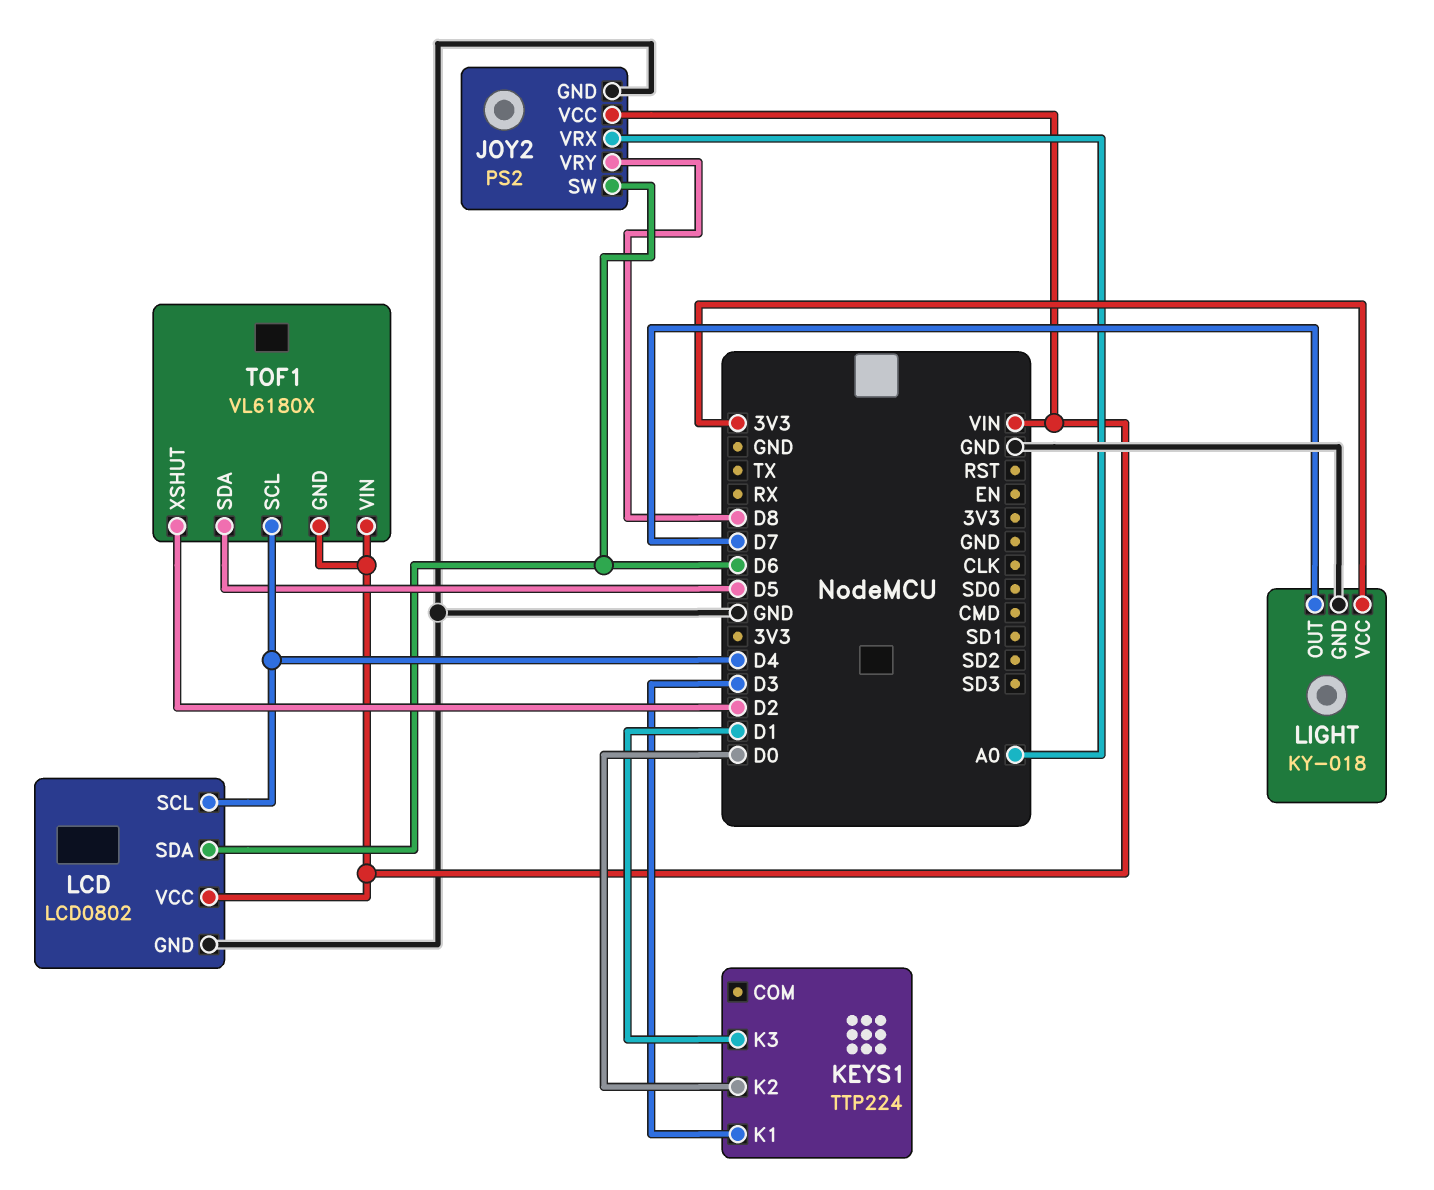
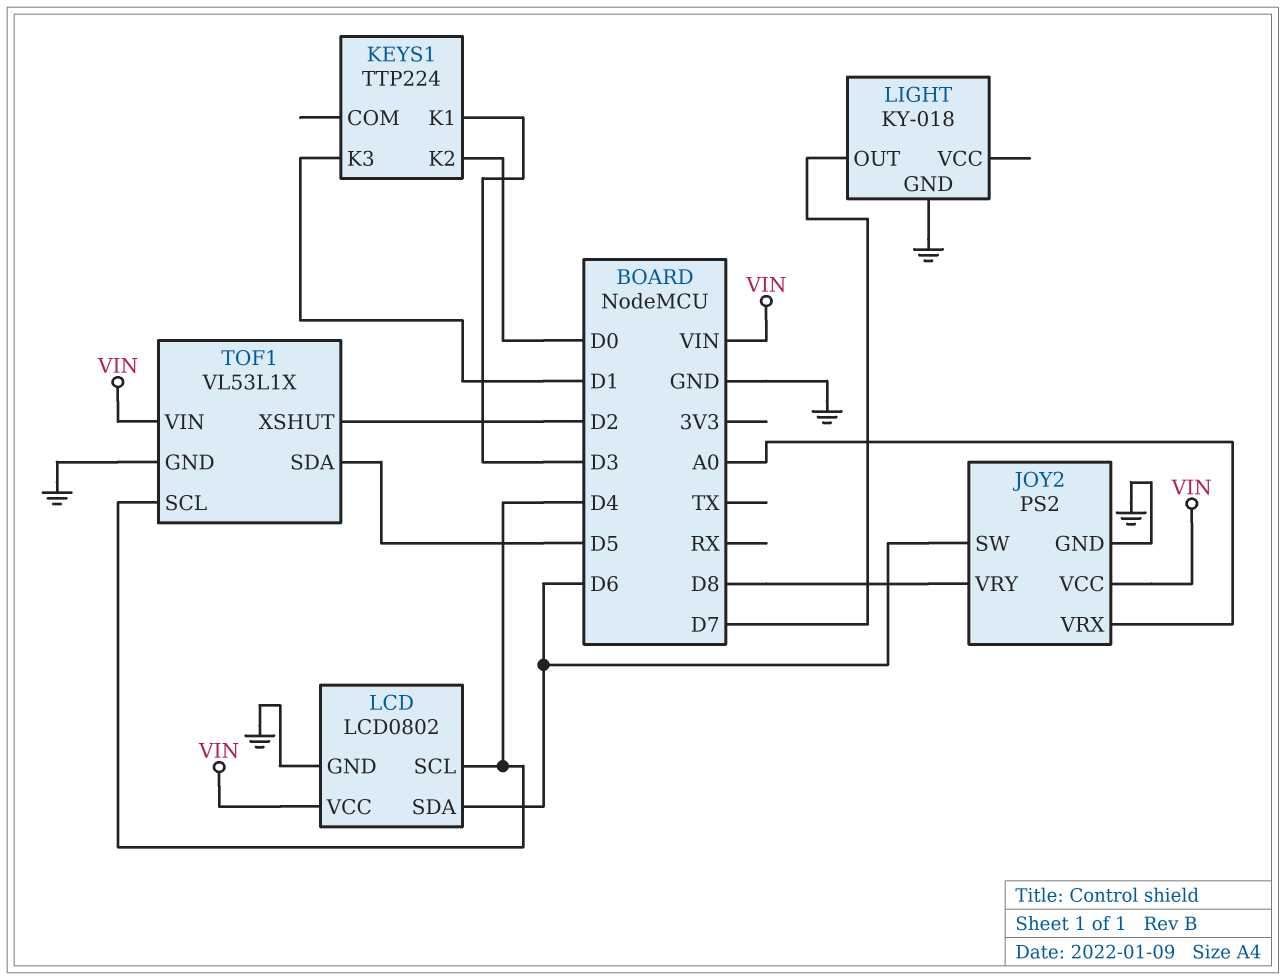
LIGHT pin VCC: 3V3 -> none
TOF1: VL6180X -> VL53L1X
TOF1 pin GND: VIN -> GND

